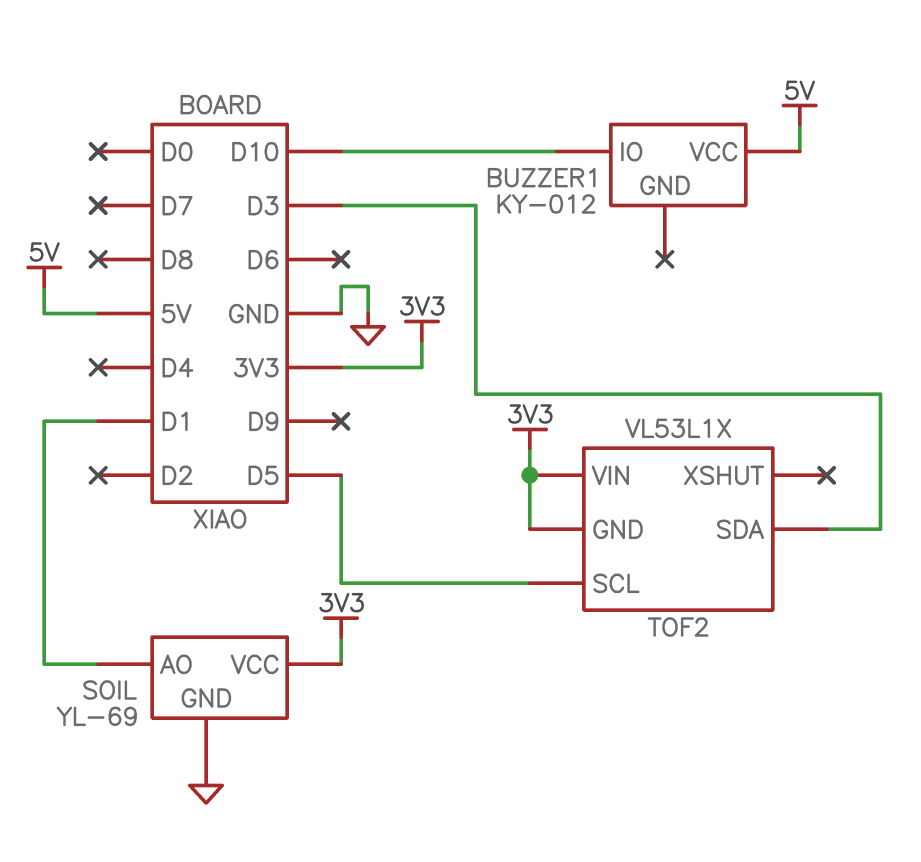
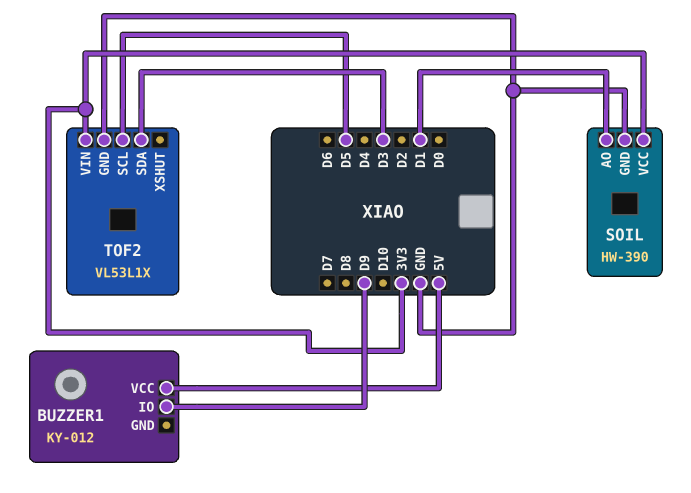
BUZZER1 pin IO: D10 -> D9
SOIL: YL-69 -> HW-390
TOF2 pin GND: 3V3 -> GND

